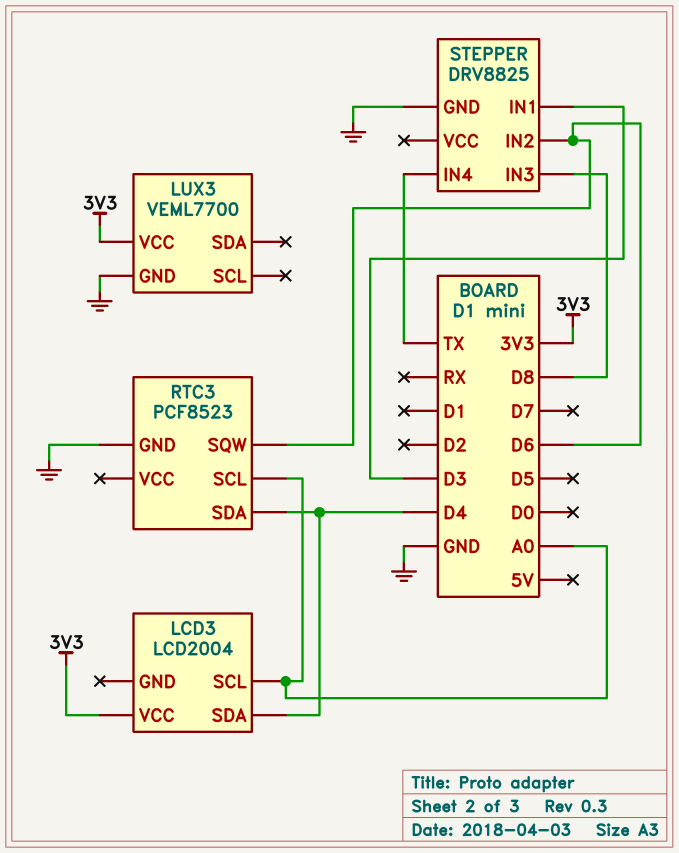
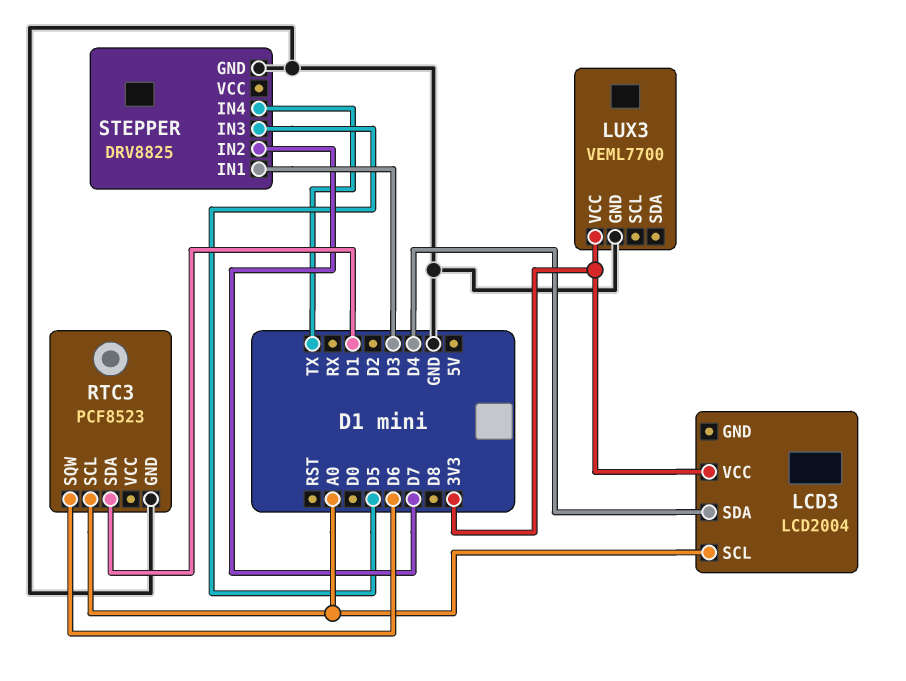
RTC3 pin SDA: D4 -> D1
STEPPER pin IN2: D6 -> D7
STEPPER pin IN3: D8 -> D5

